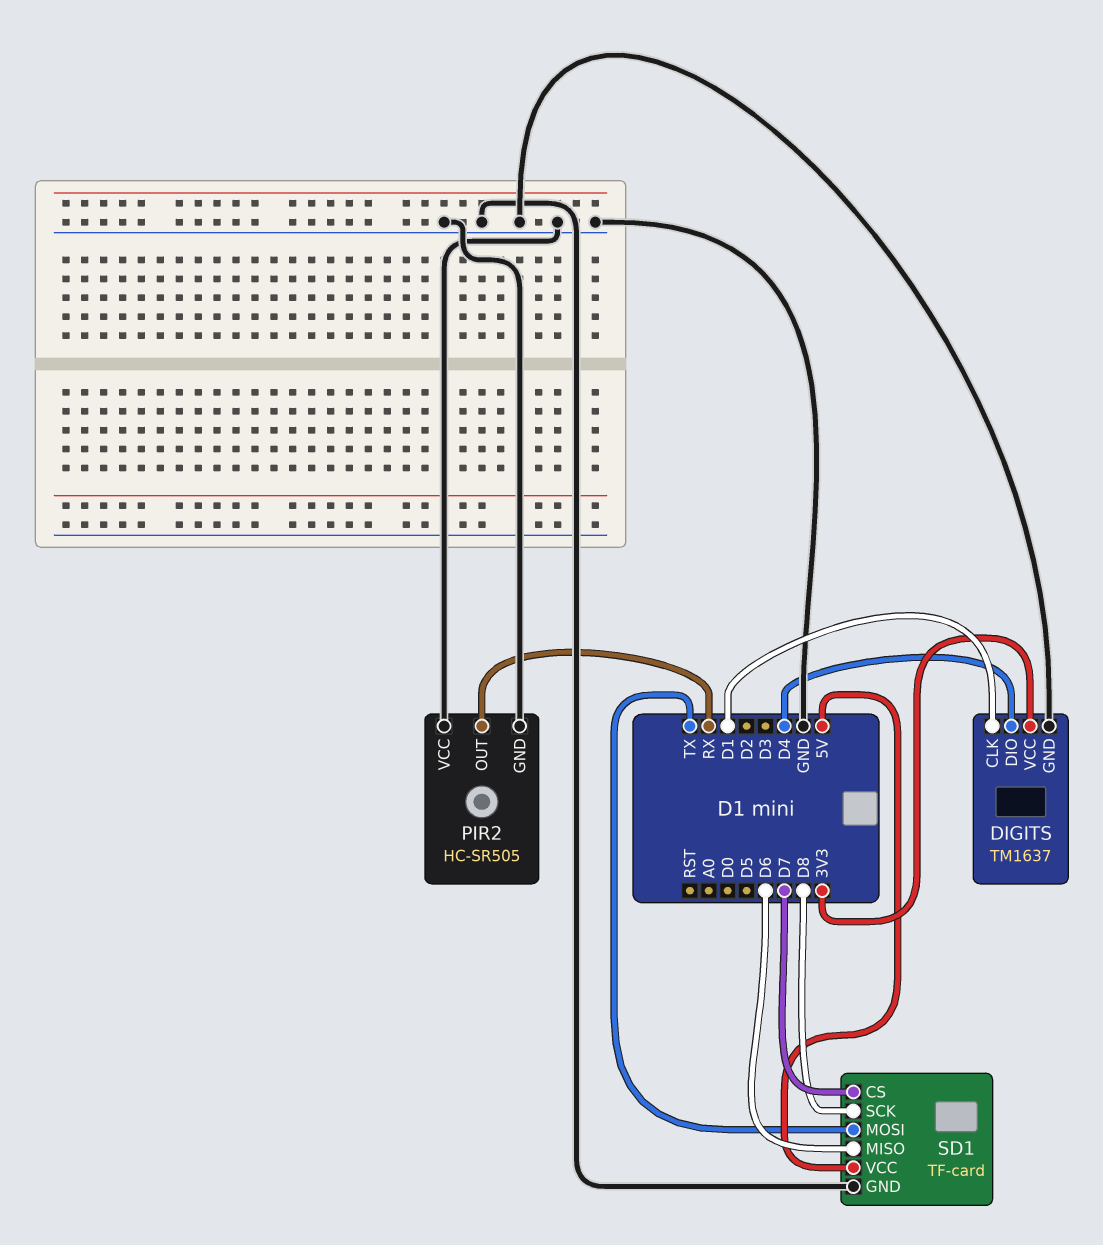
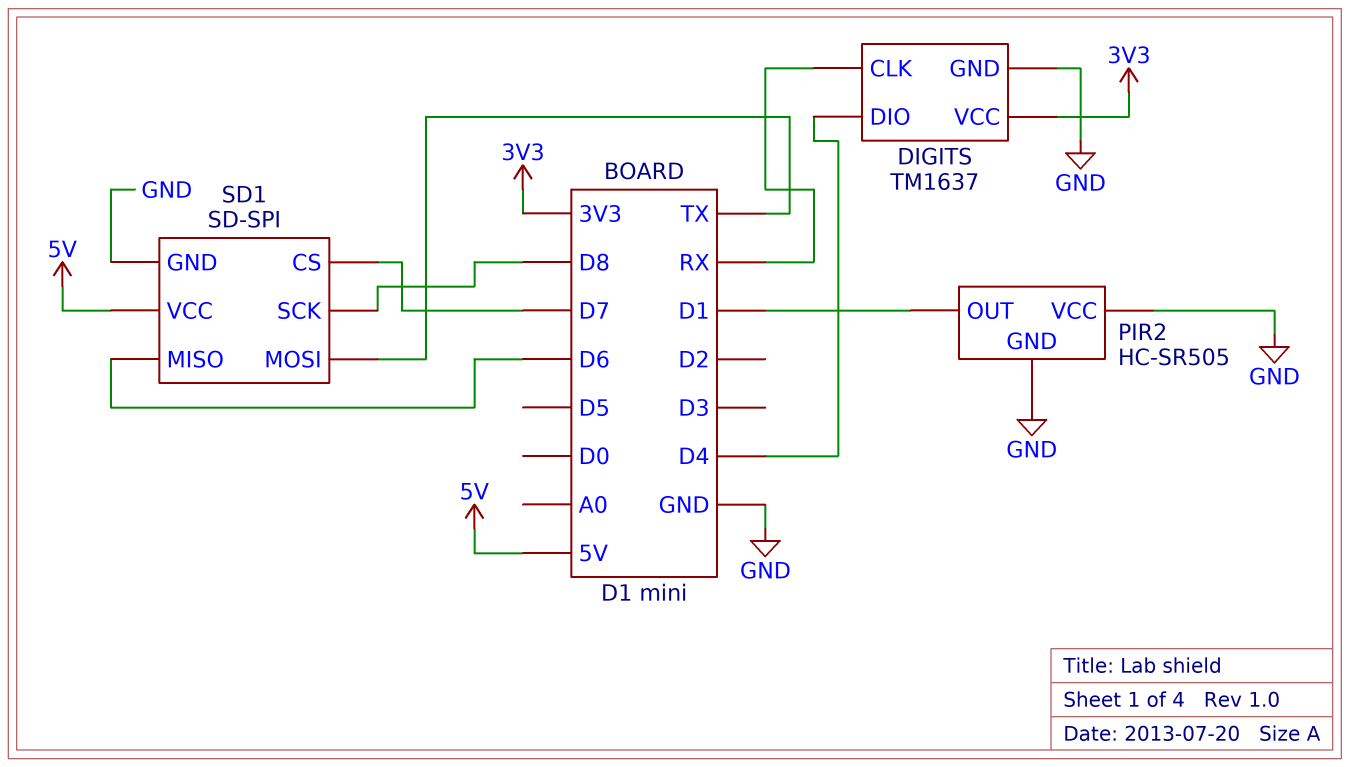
DIGITS pin CLK: D1 -> RX
PIR2 pin OUT: RX -> D1
SD1: TF-card -> SD-SPI

